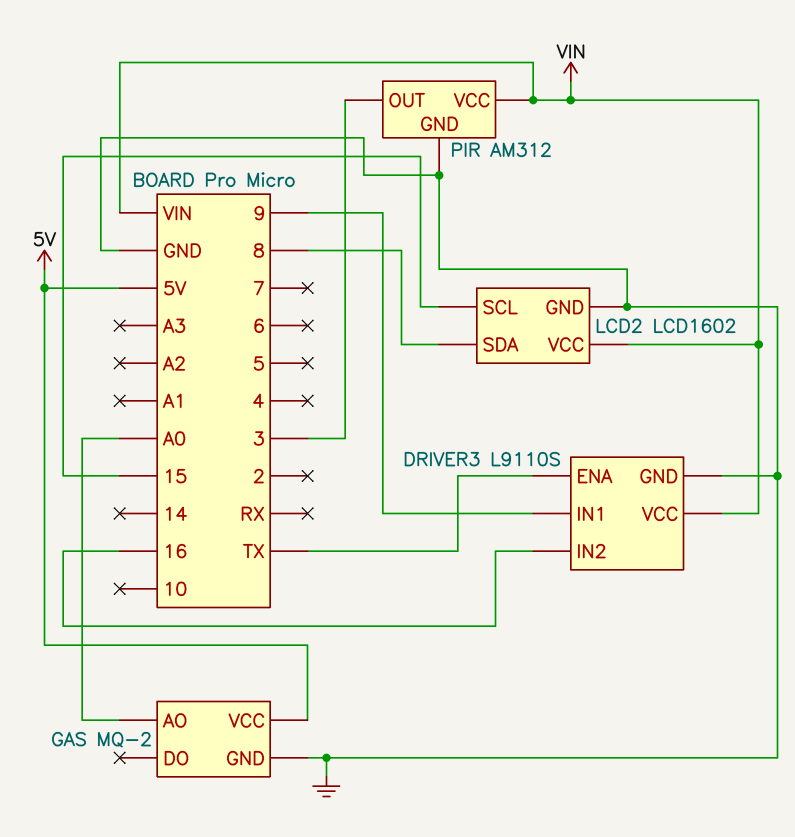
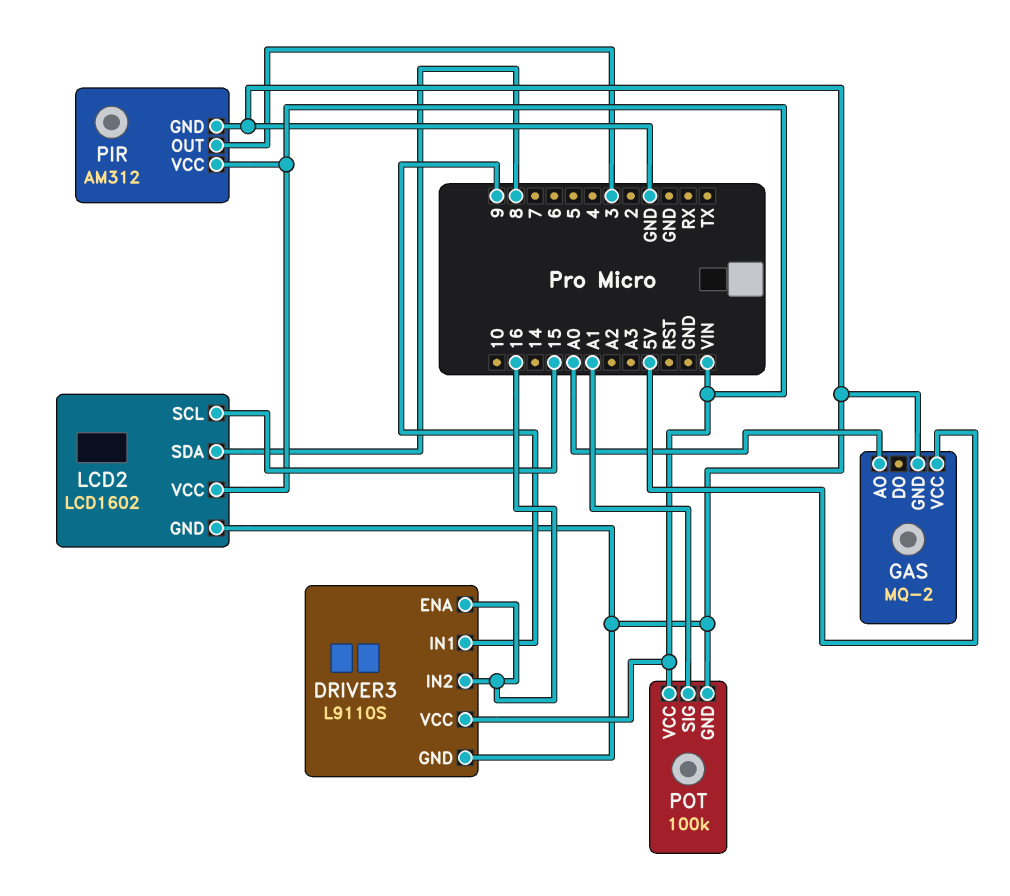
DRIVER3 pin ENA: TX -> 16
POT: none -> 100k
POT pin GND: none -> GND
POT pin SIG: none -> A1
POT pin VCC: none -> VIN

